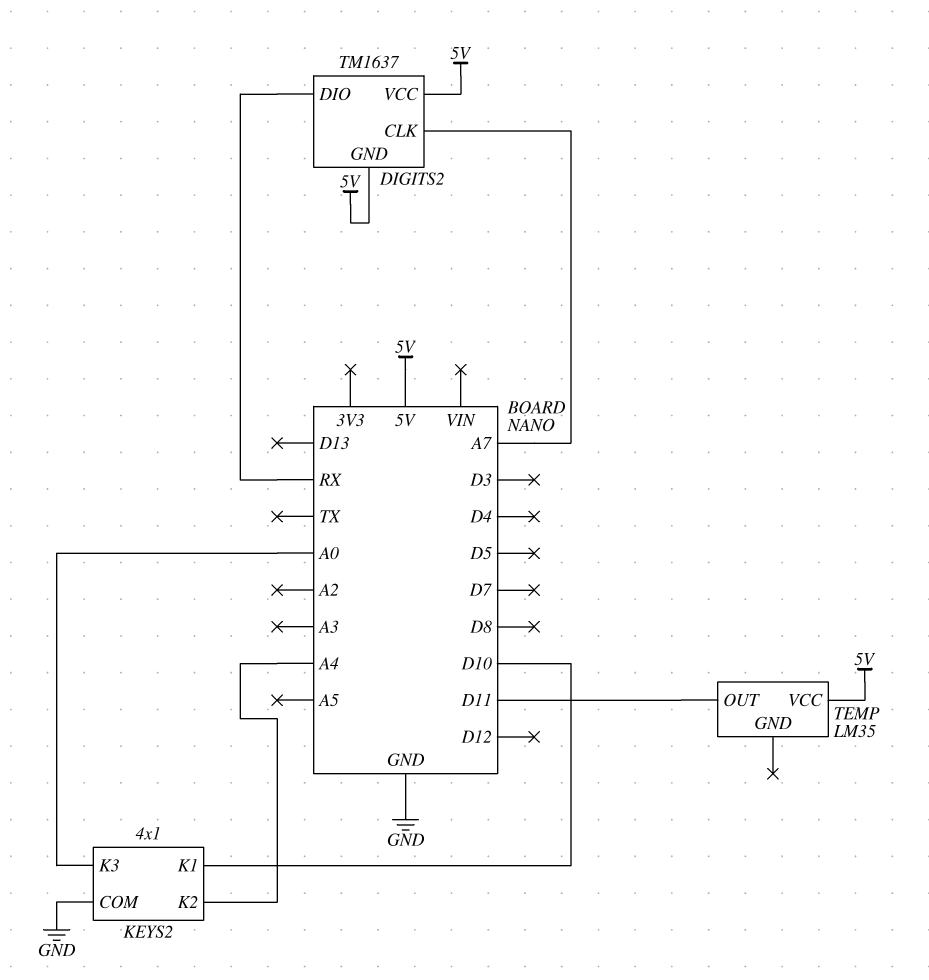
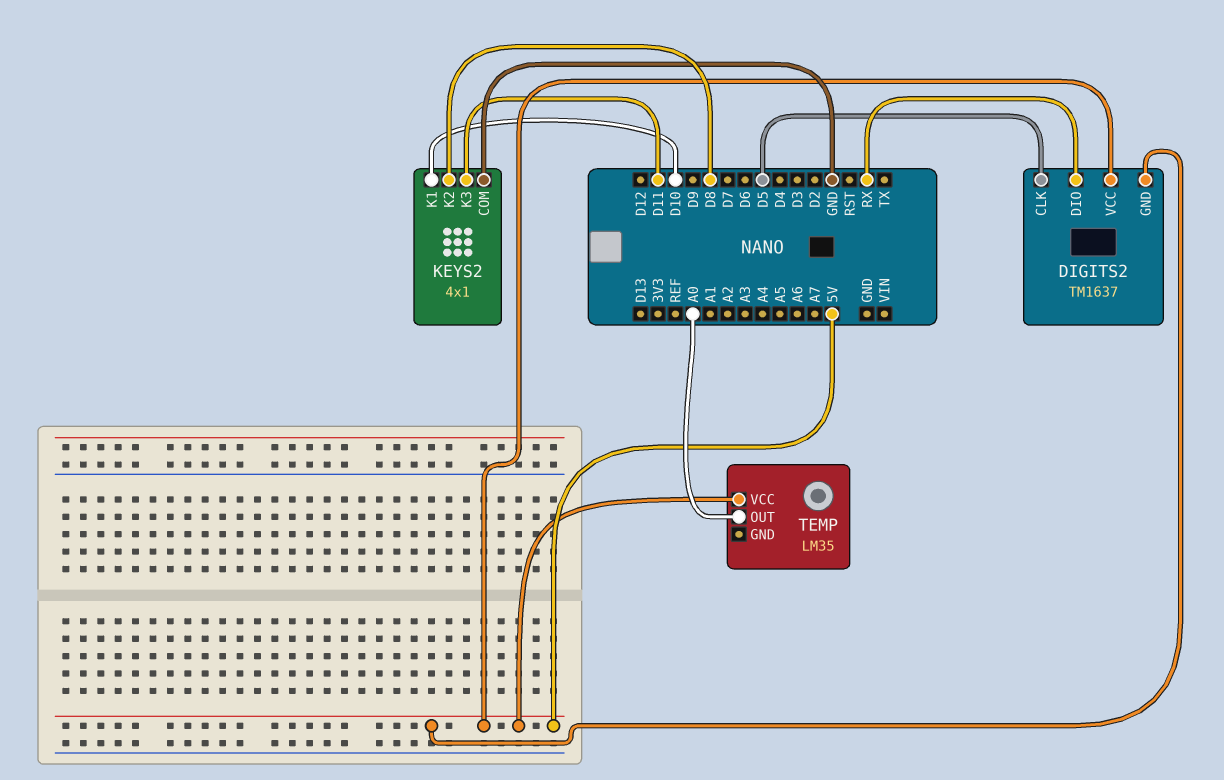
DIGITS2 pin CLK: A7 -> D5
KEYS2 pin K2: A4 -> D8
KEYS2 pin K3: A0 -> D11
TEMP pin OUT: D11 -> A0

